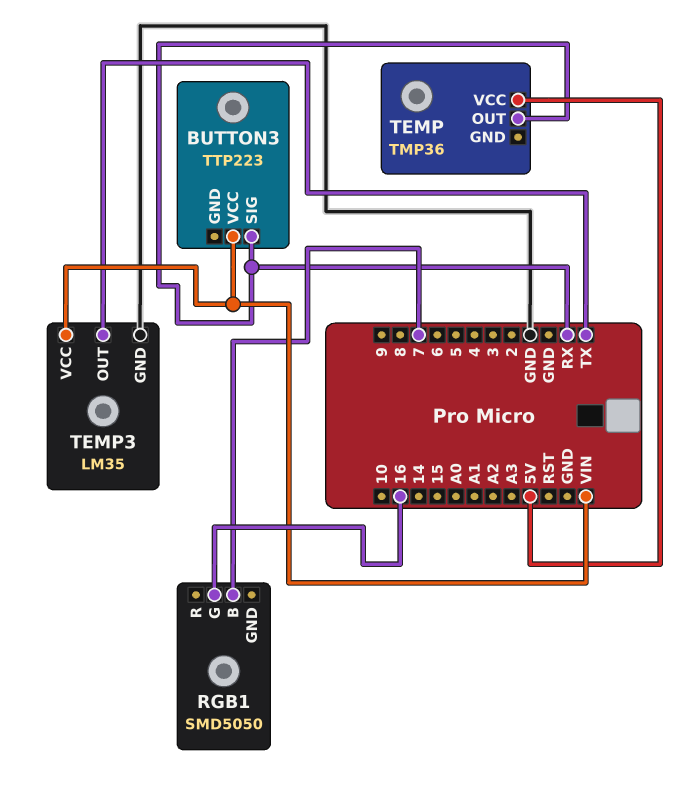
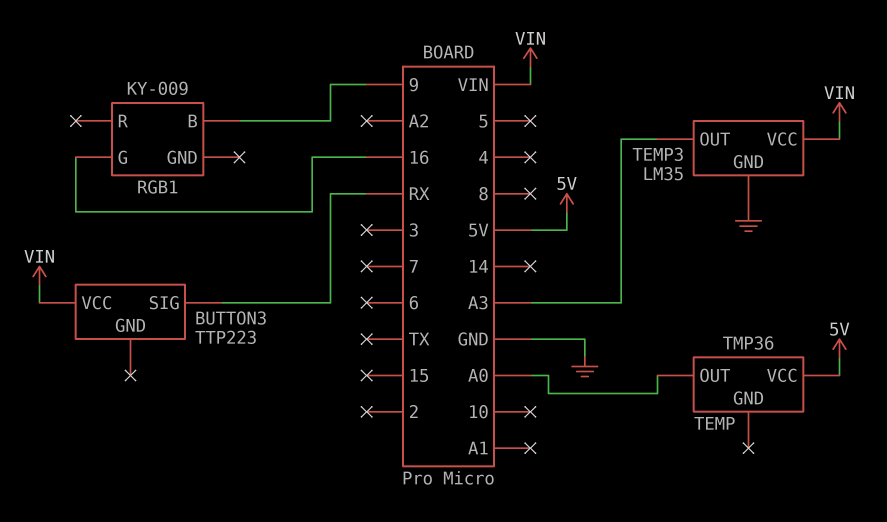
RGB1: SMD5050 -> KY-009
RGB1 pin B: 7 -> 9
TEMP pin OUT: RX -> A0
TEMP3 pin OUT: TX -> A3

